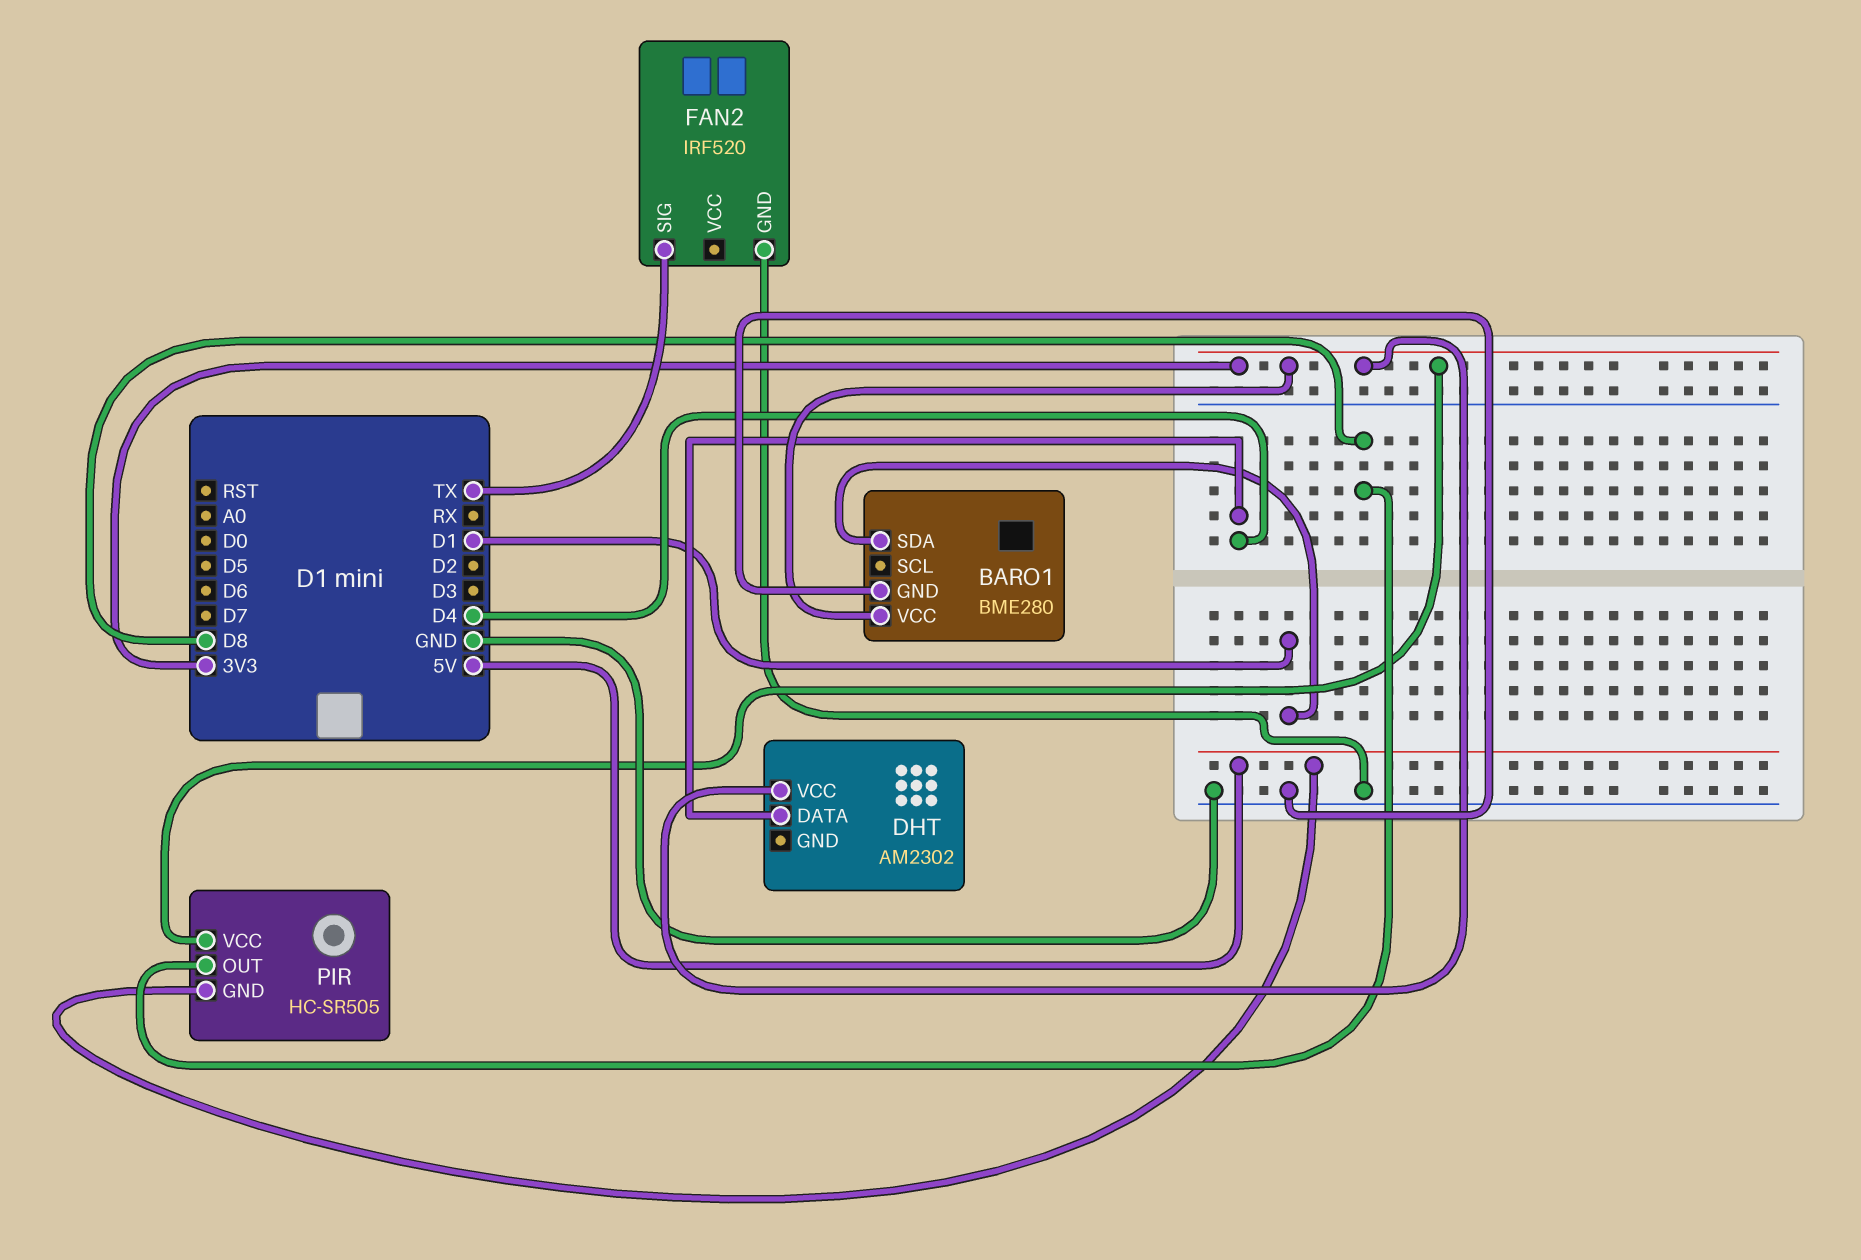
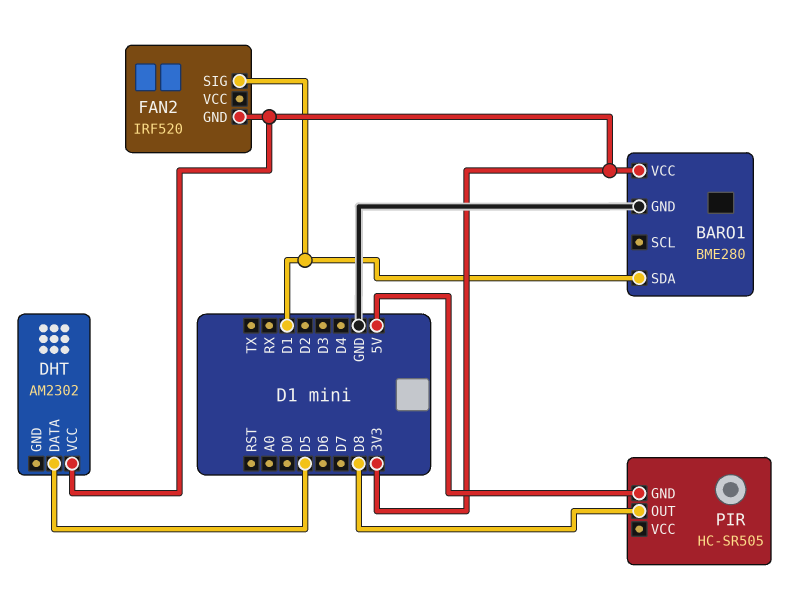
DHT pin DATA: D4 -> D5
FAN2 pin GND: GND -> 3V3
FAN2 pin SIG: TX -> D1
PIR pin VCC: 3V3 -> none

